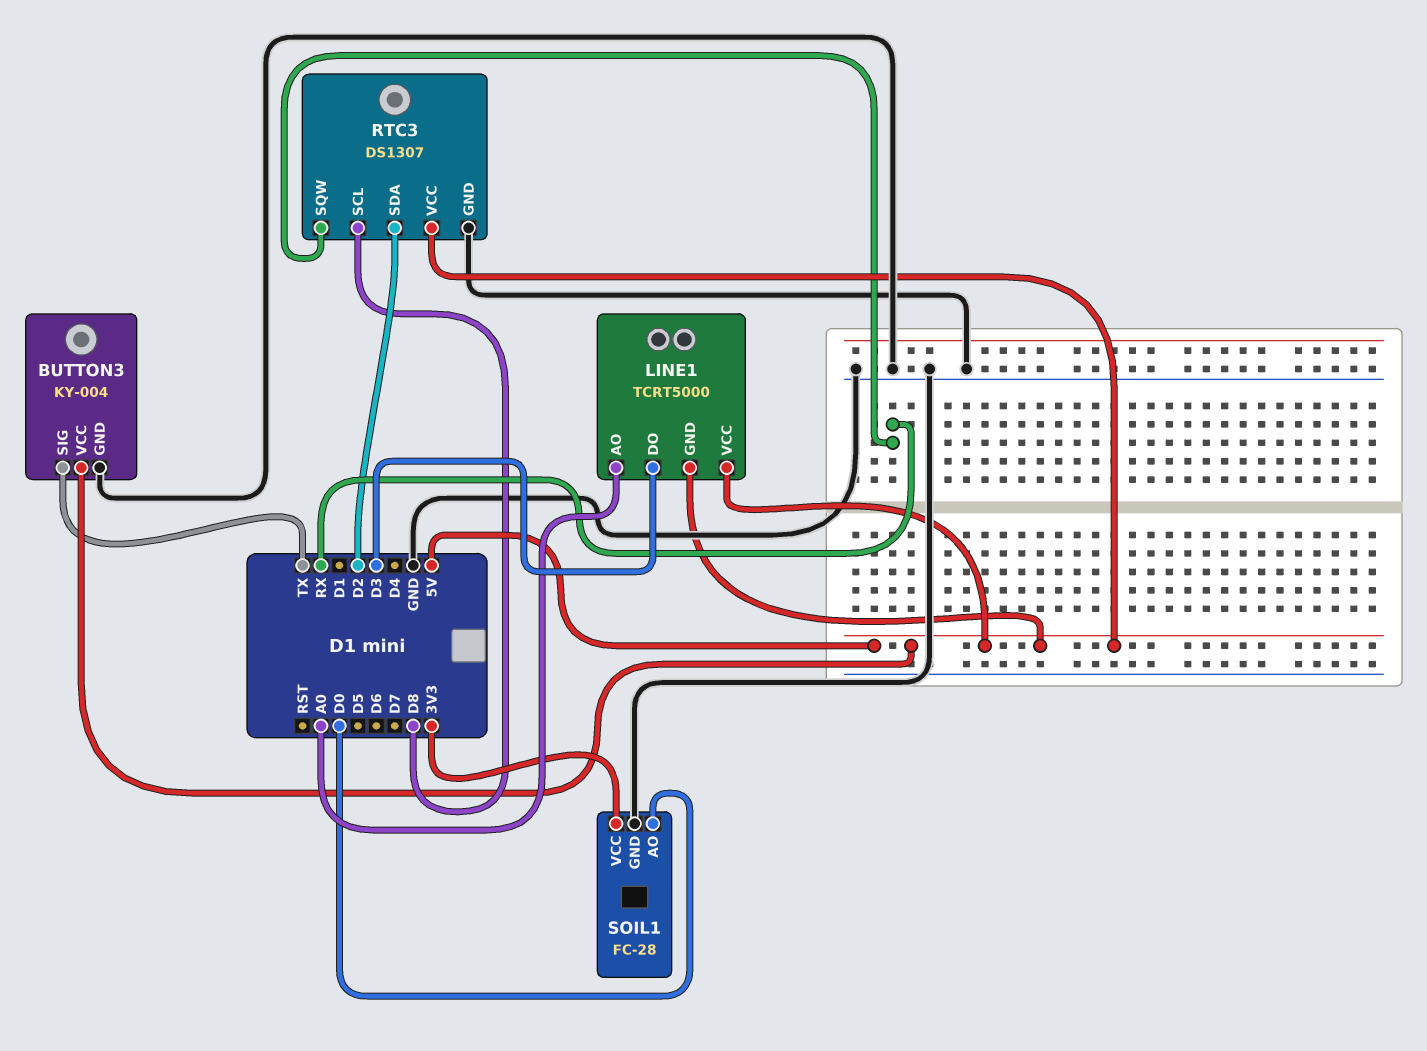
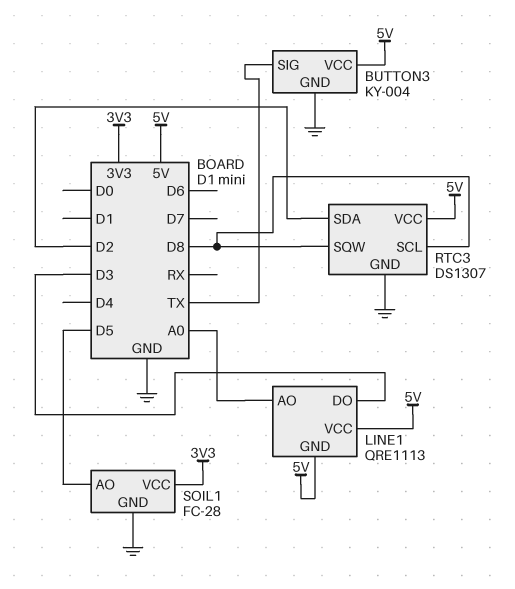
LINE1: TCRT5000 -> QRE1113
RTC3 pin SQW: RX -> D8
SOIL1 pin AO: D0 -> D5

